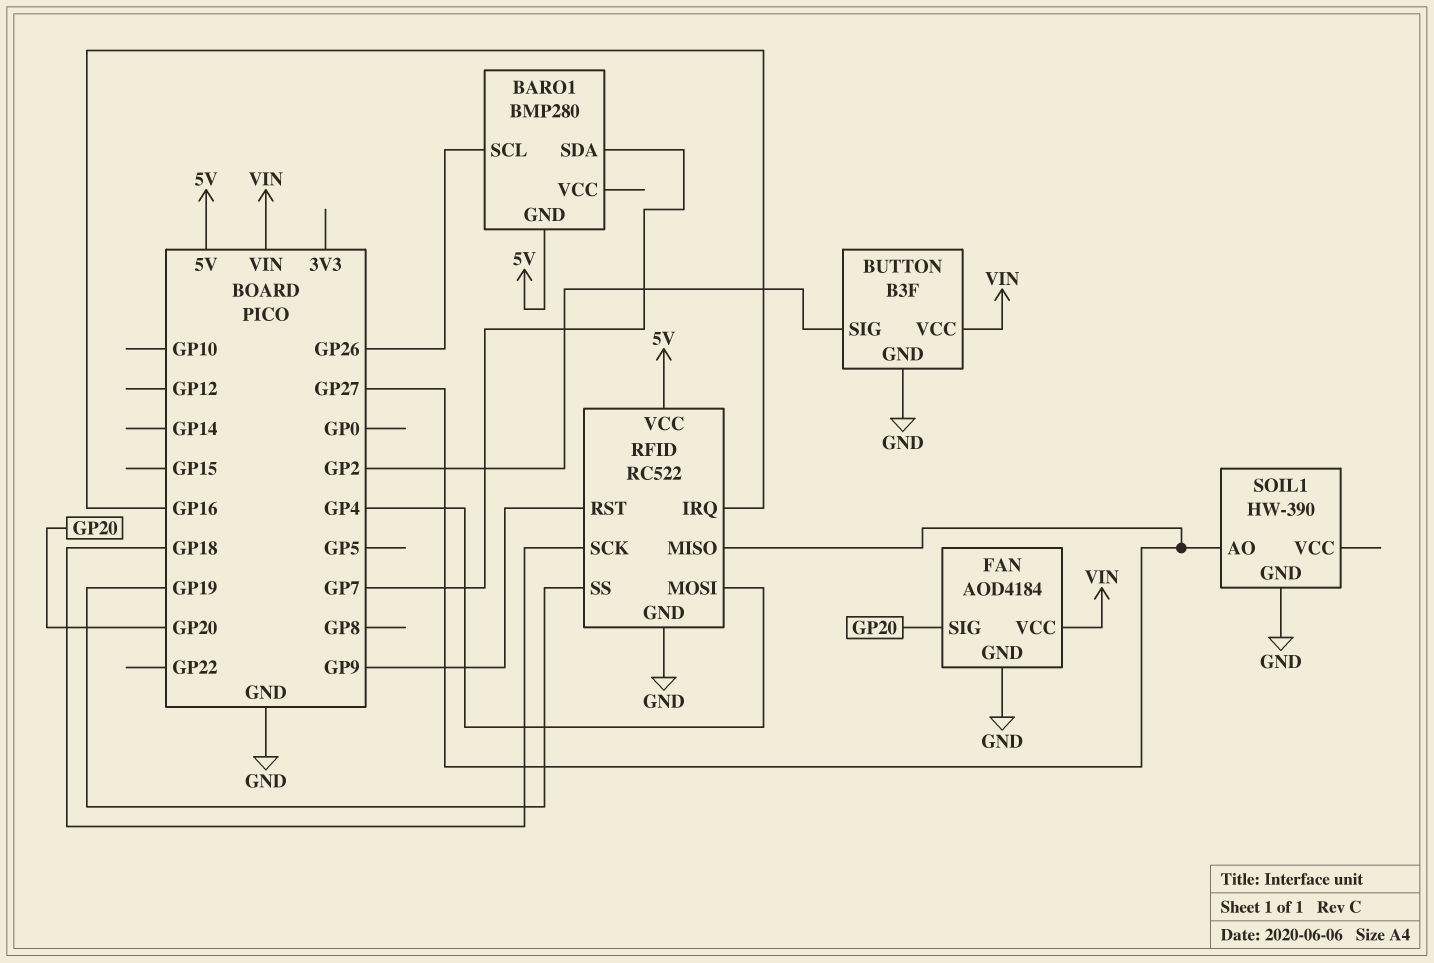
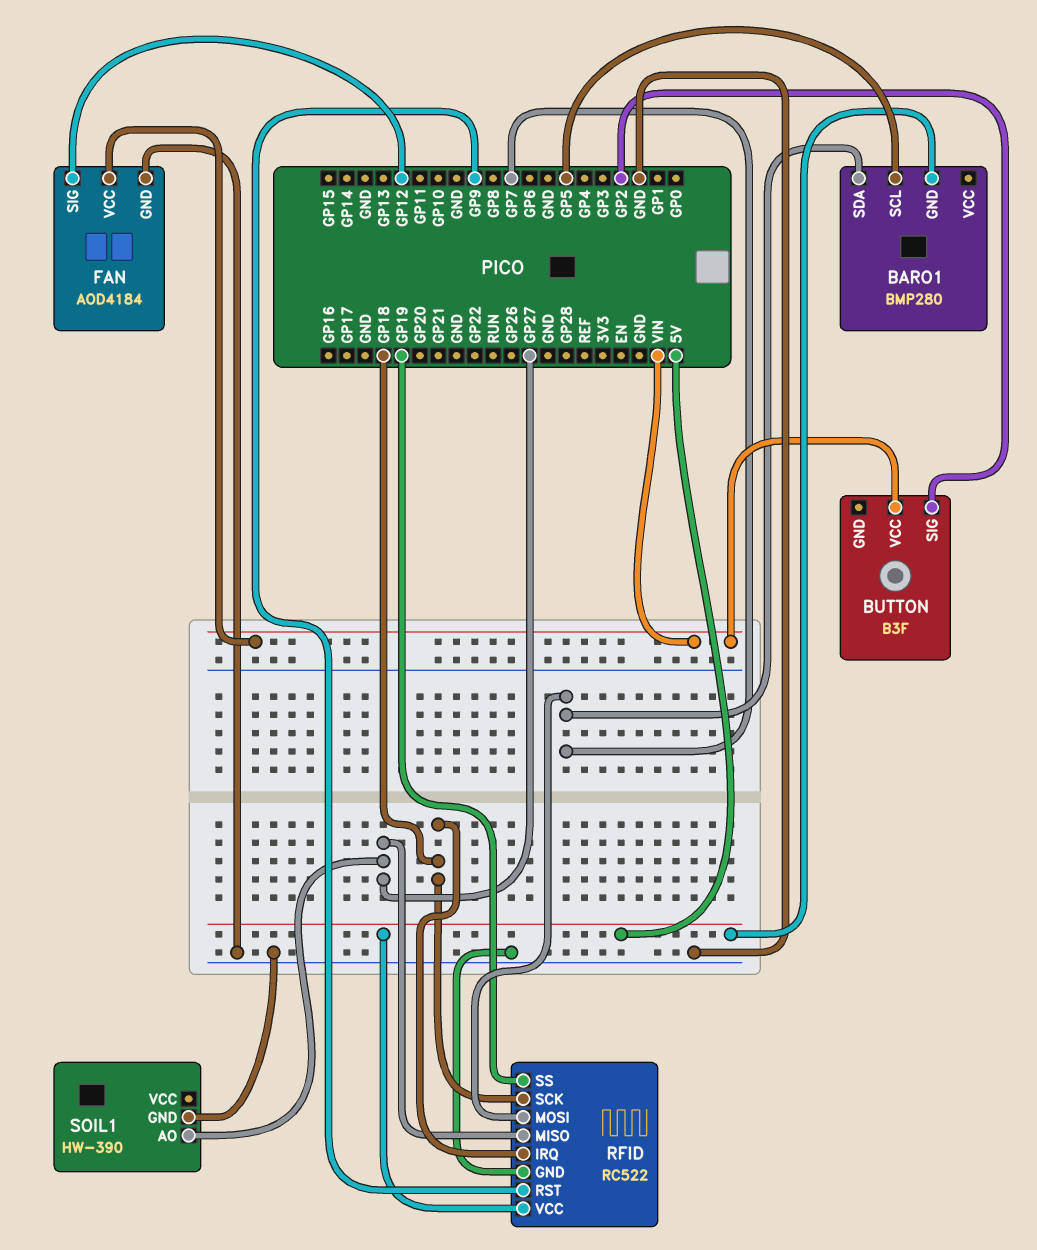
BARO1 pin SCL: GP26 -> GP5
BUTTON pin GND: GND -> none
FAN pin SIG: GP20 -> GP12
RFID pin IRQ: GP16 -> GP18
RFID pin MOSI: GP4 -> GP7

